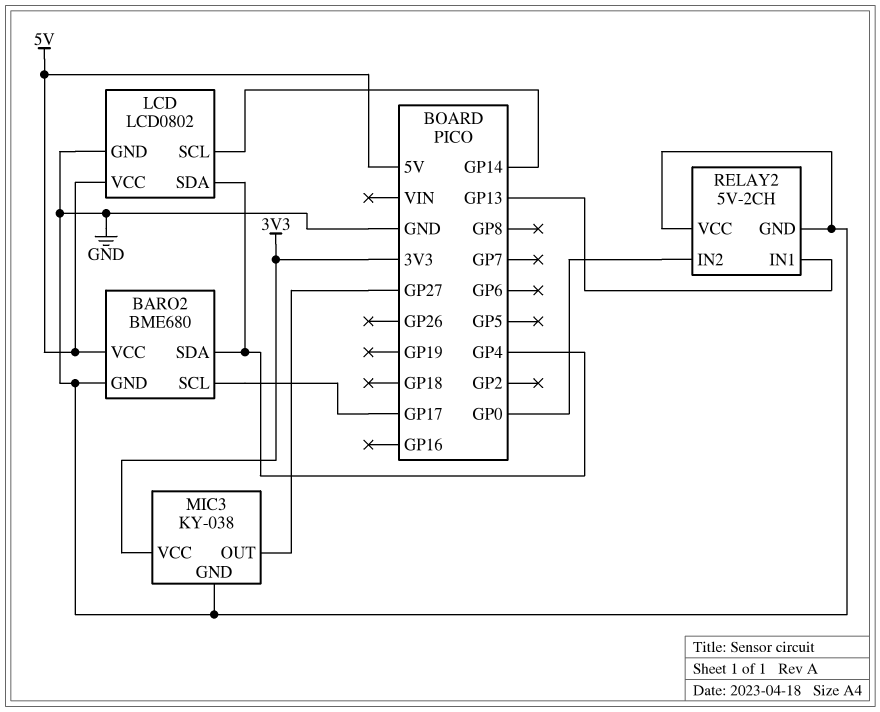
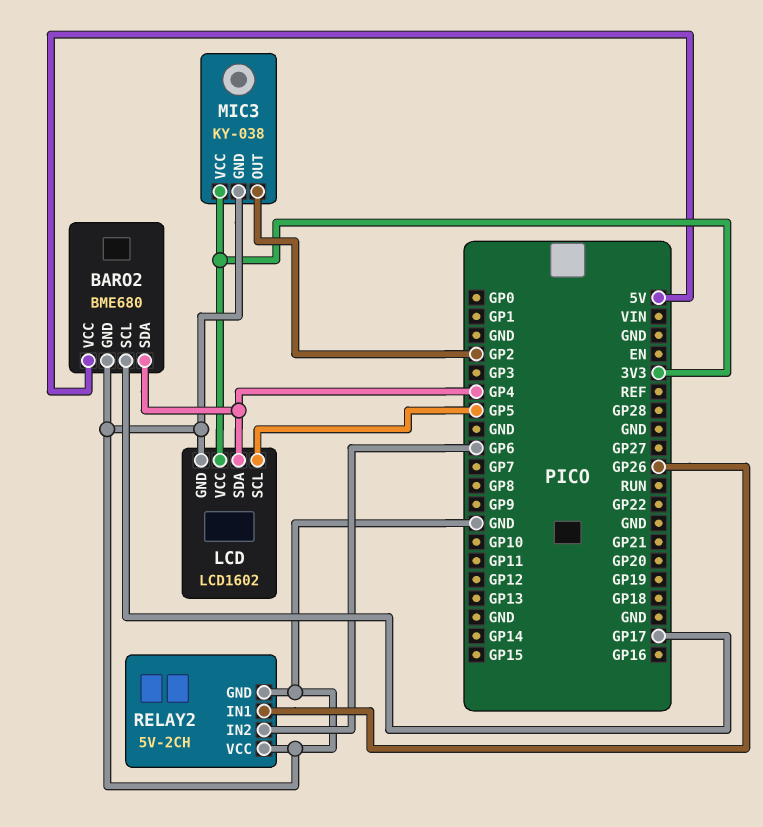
LCD: LCD0802 -> LCD1602
LCD pin SCL: GP14 -> GP5
LCD pin VCC: 5V -> 3V3
MIC3 pin OUT: GP27 -> GP2
RELAY2 pin IN1: GP13 -> GP26
RELAY2 pin IN2: GP0 -> GP6

